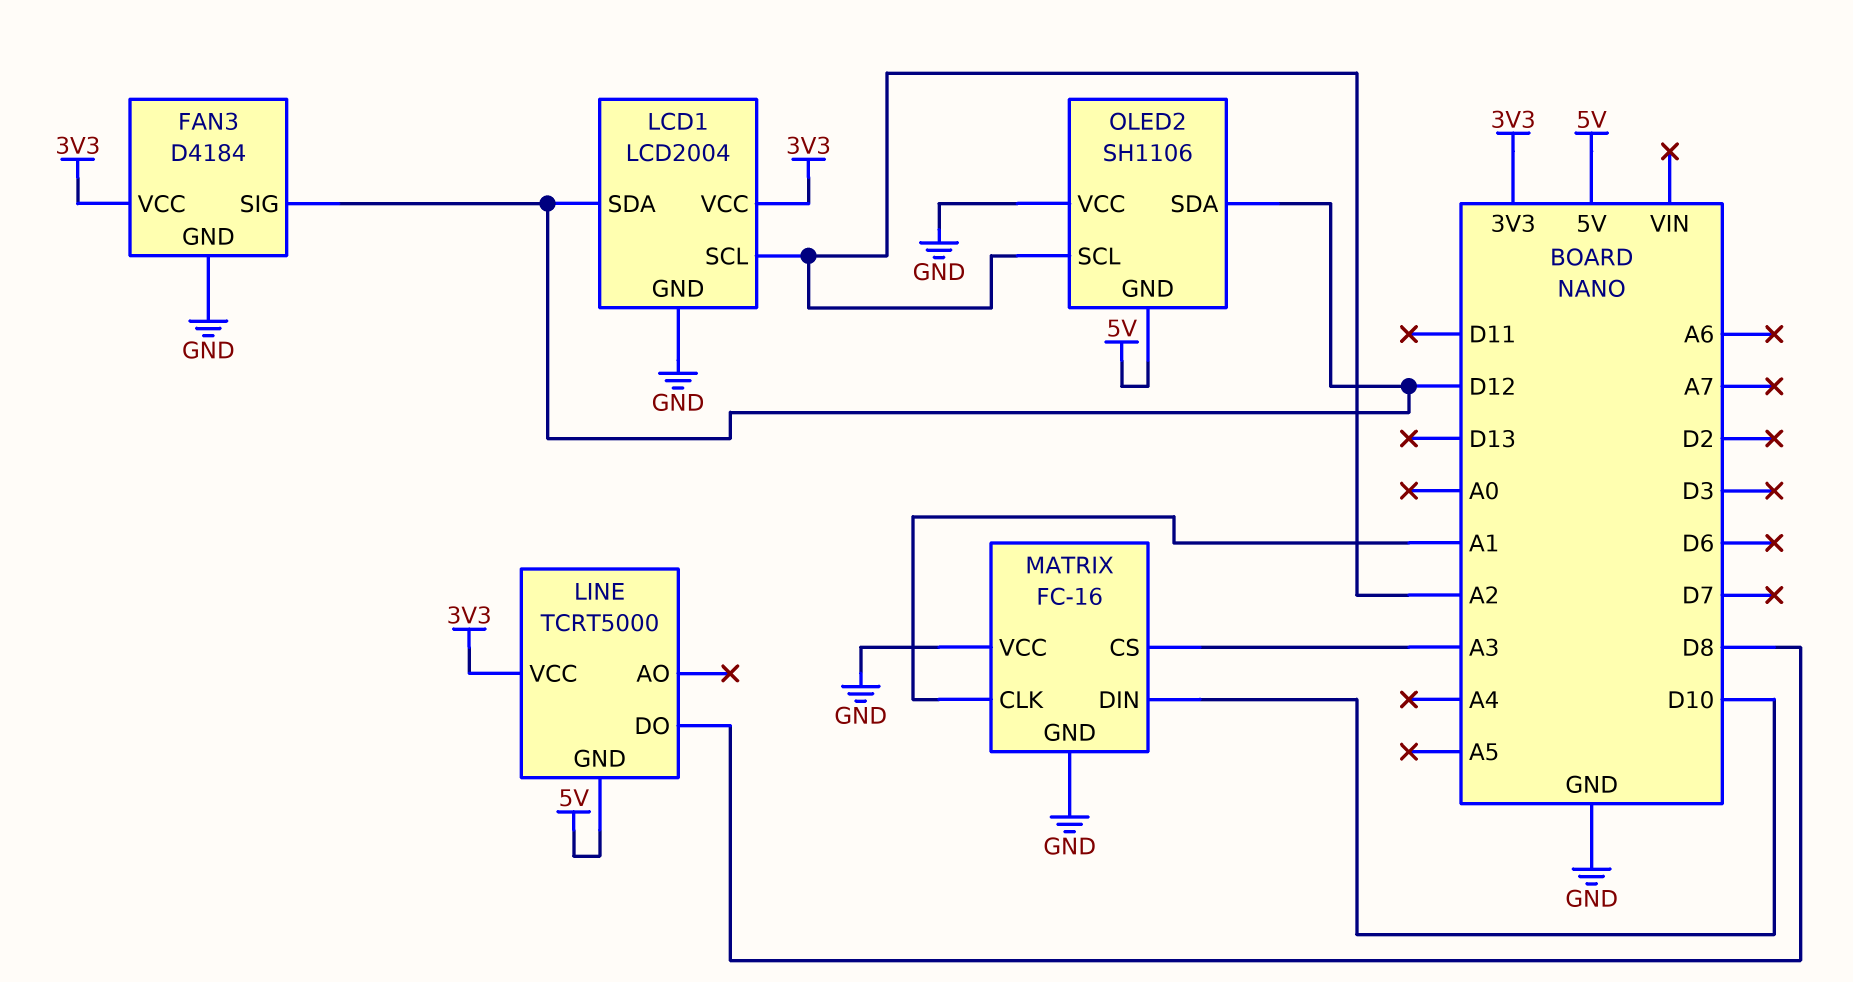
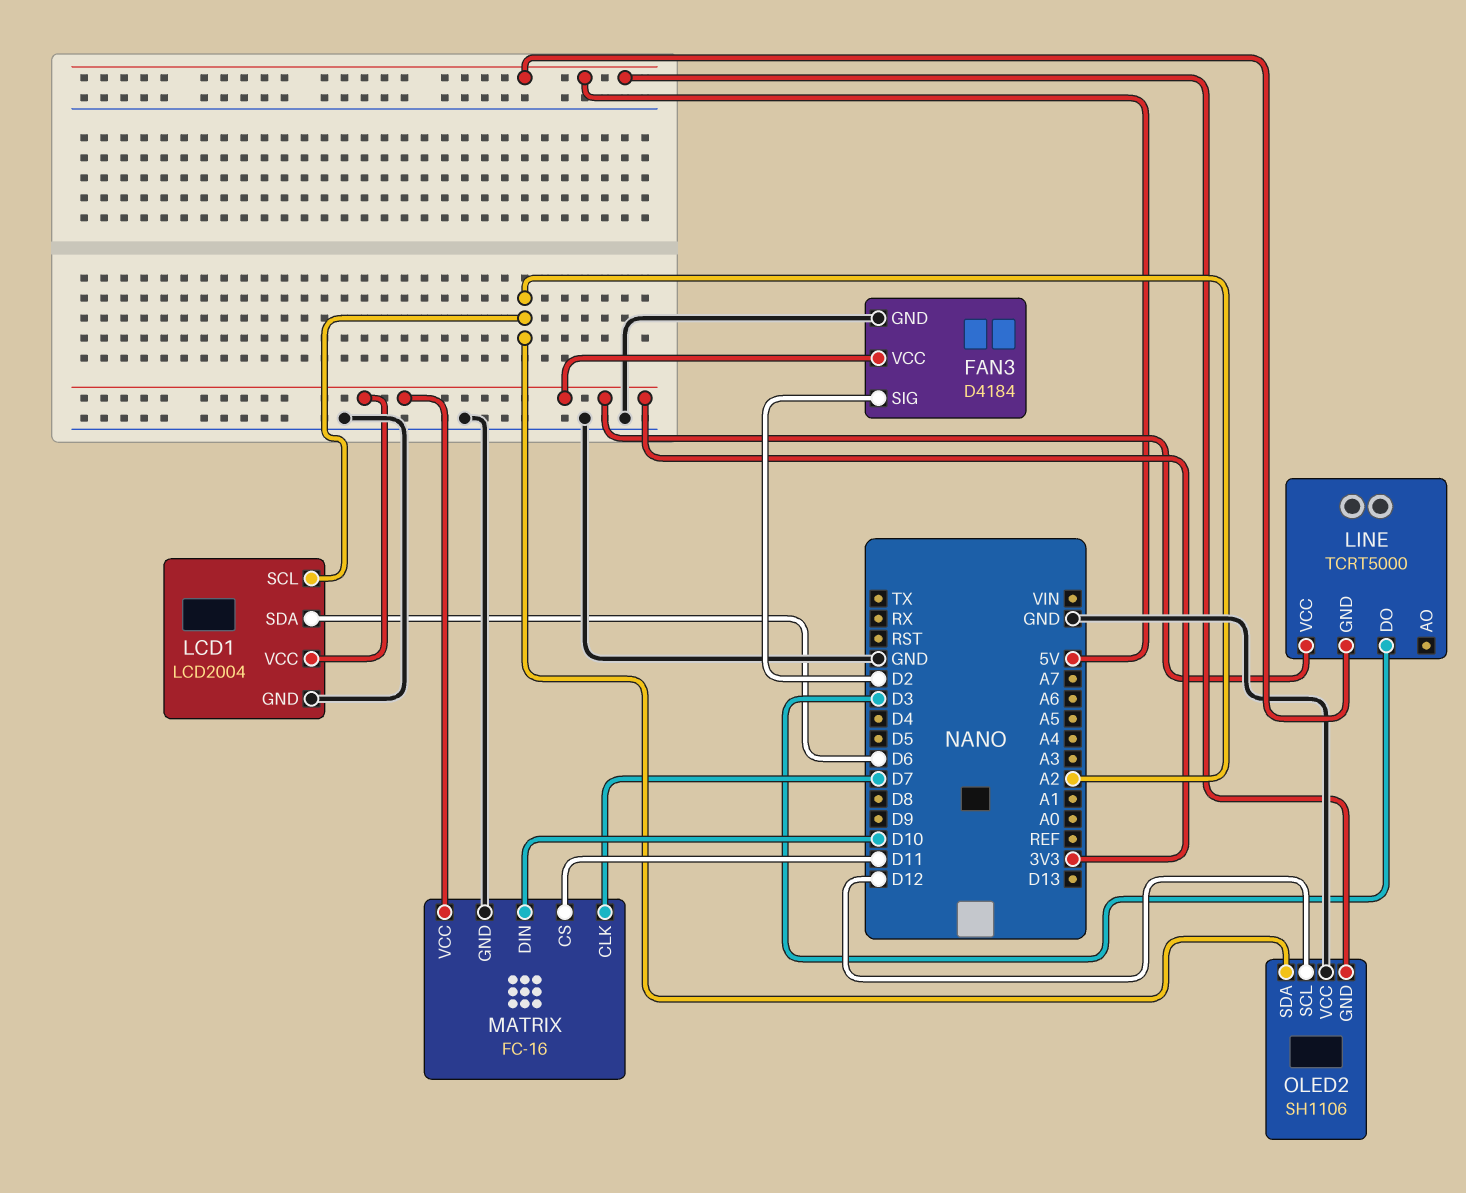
FAN3 pin SIG: D12 -> D2
LCD1 pin SDA: D12 -> D6
LINE pin DO: D8 -> D3
MATRIX pin CLK: A1 -> D7
MATRIX pin CS: A3 -> D11
MATRIX pin VCC: GND -> 3V3
OLED2 pin SCL: A2 -> D12
OLED2 pin SDA: D12 -> A2

